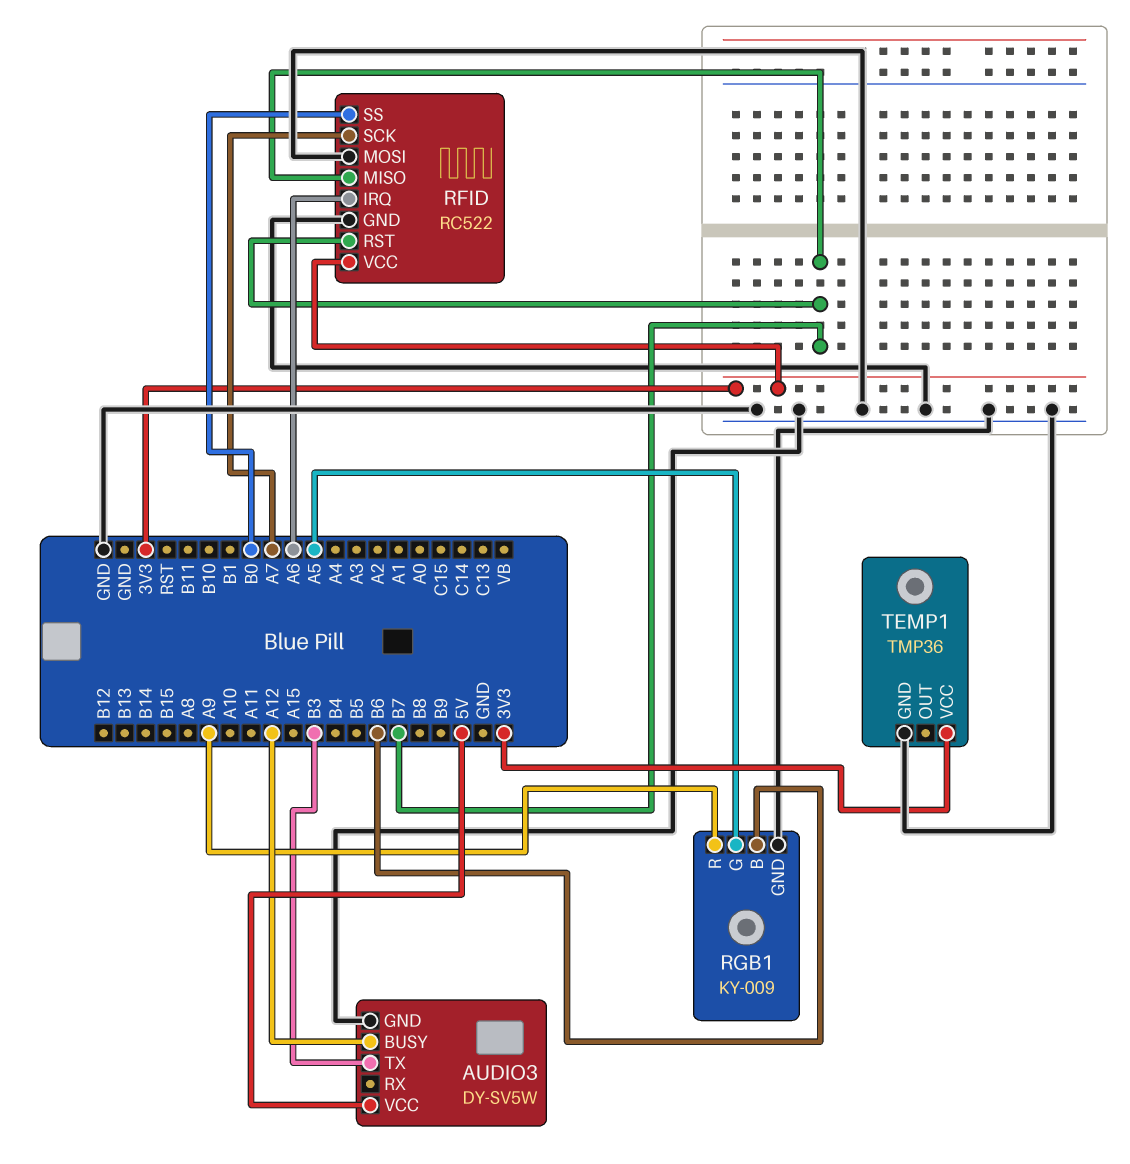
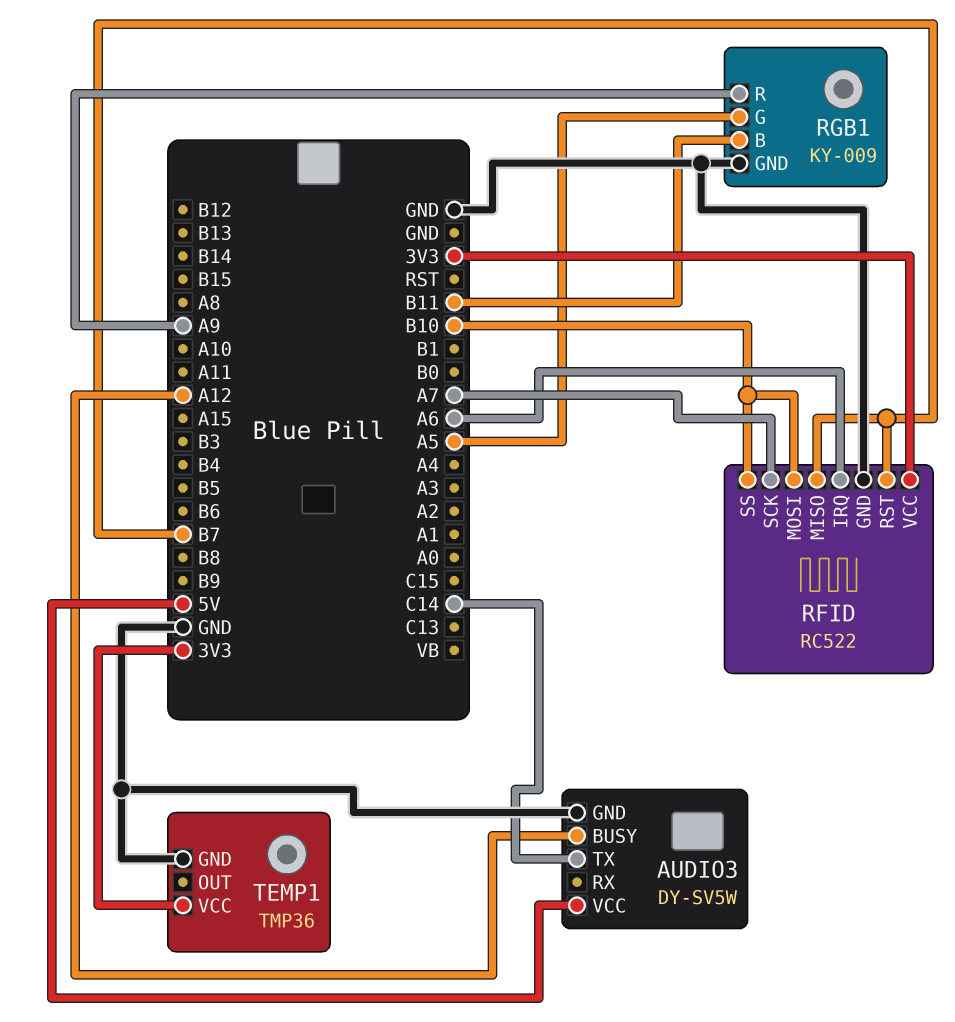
AUDIO3 pin TX: B3 -> C14
RFID pin MOSI: GND -> B10
RFID pin SS: B0 -> B10
RGB1 pin B: B6 -> B11

